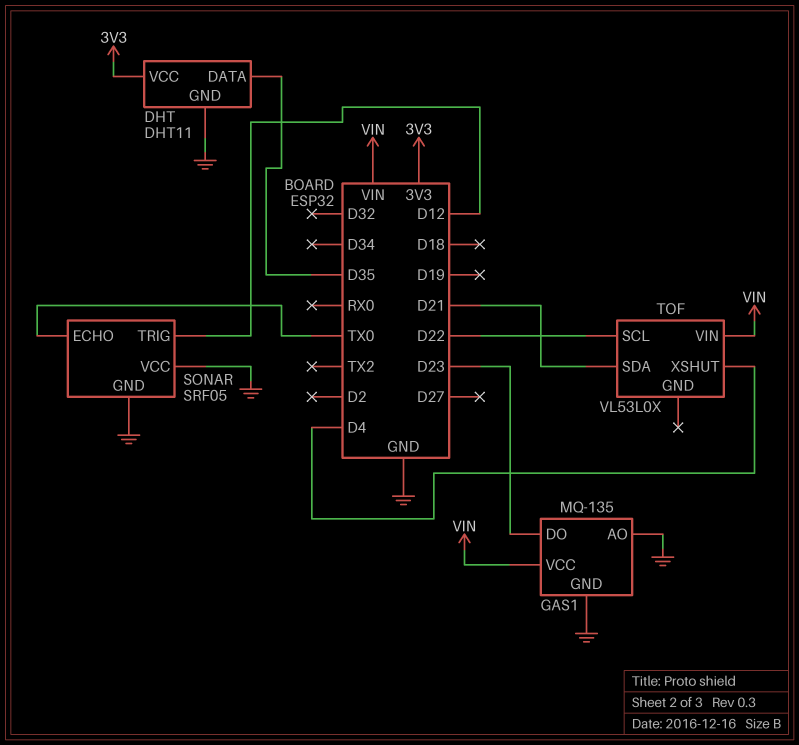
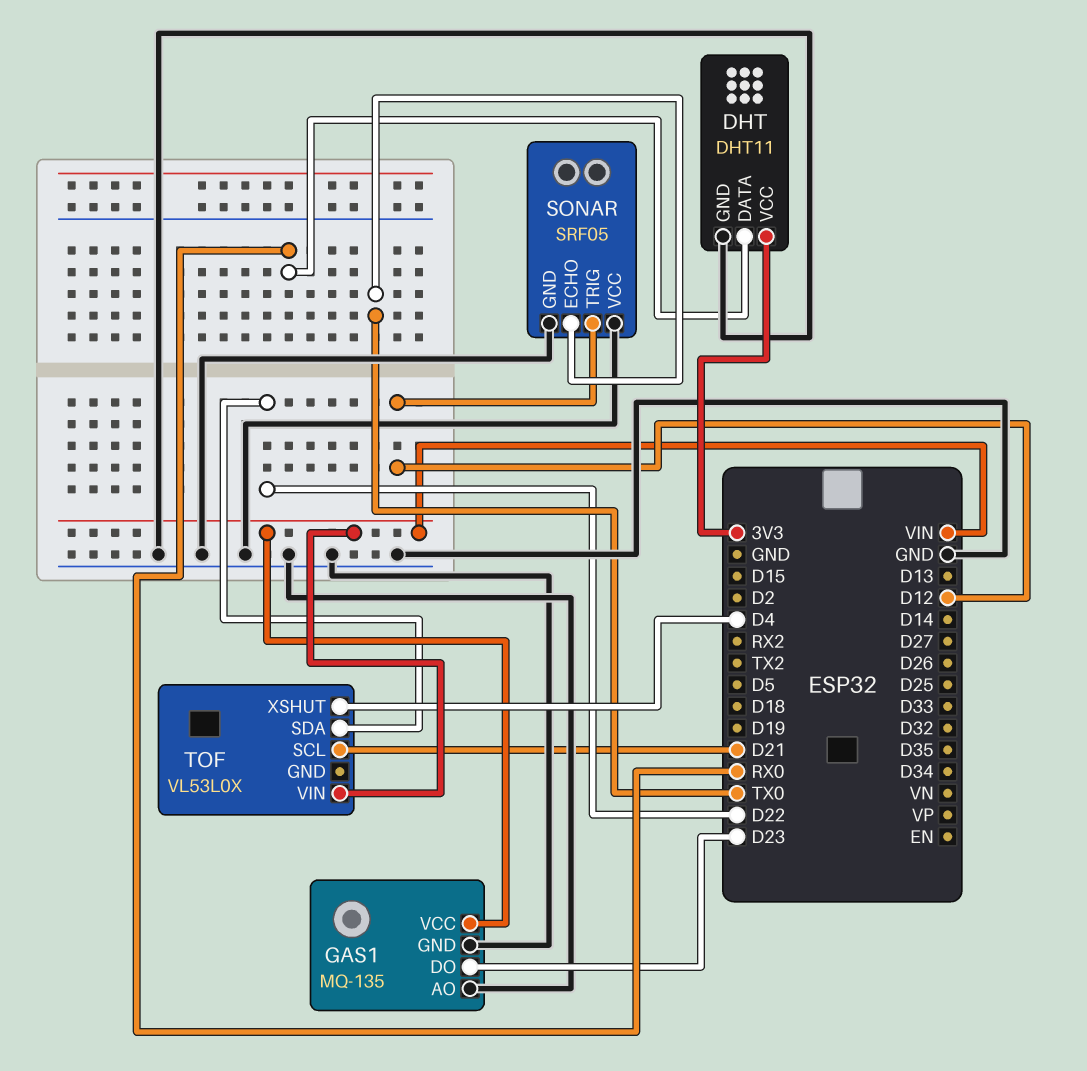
DHT pin DATA: D35 -> RX0
TOF pin SCL: D22 -> D21
TOF pin SDA: D21 -> D22

